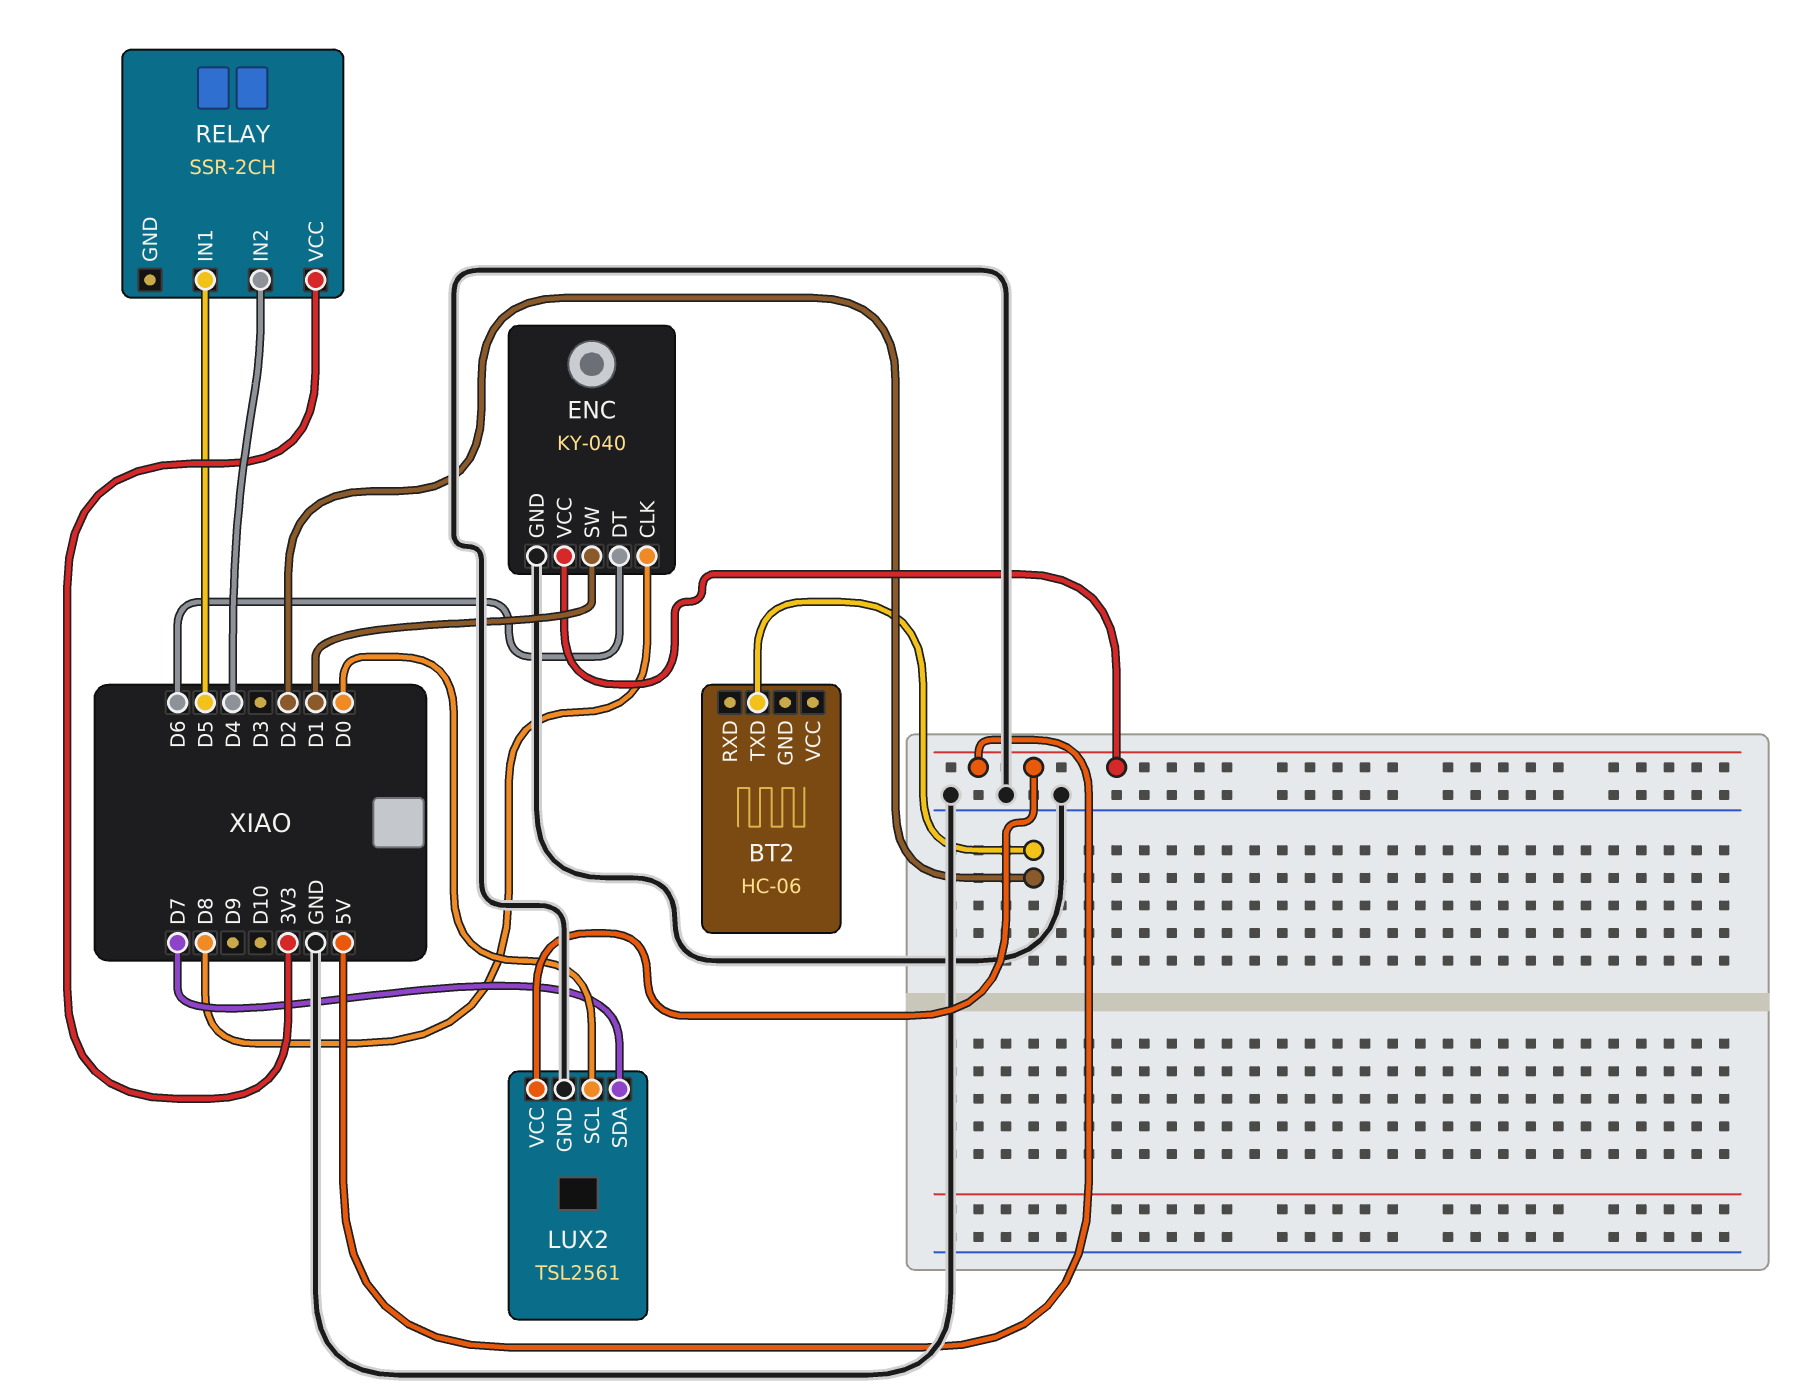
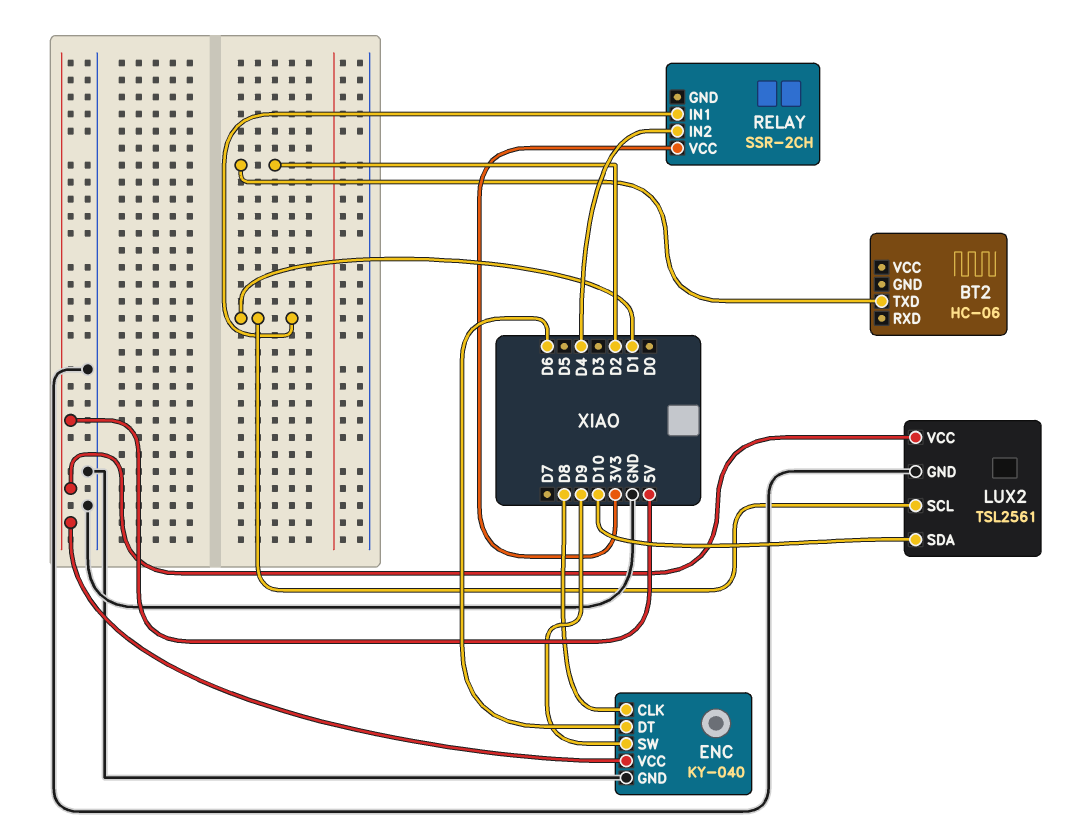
ENC pin SW: D1 -> D9
LUX2 pin SCL: D0 -> D1
LUX2 pin SDA: D7 -> D10
RELAY pin IN1: D5 -> D1

